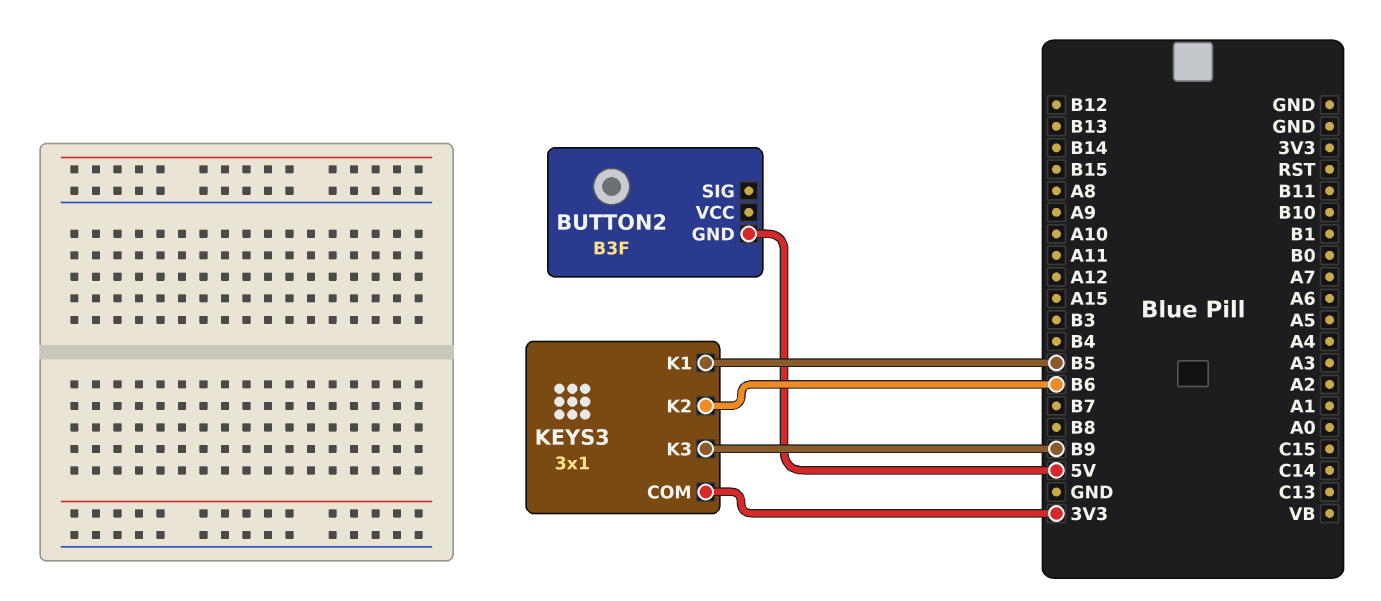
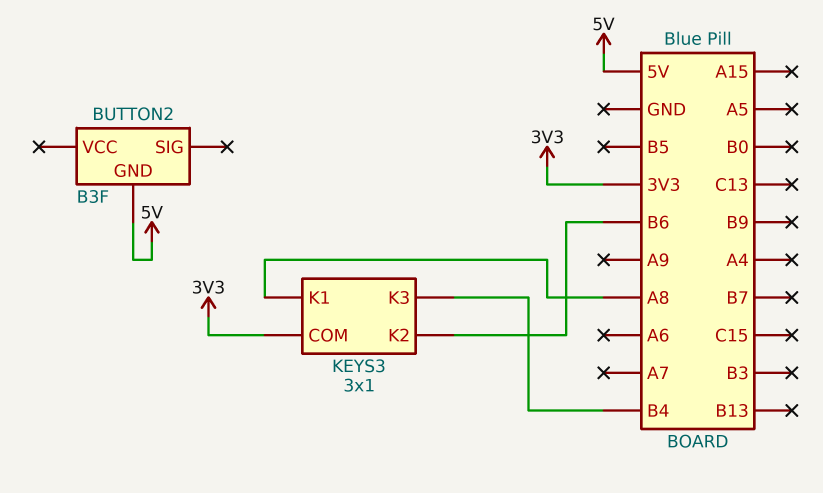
KEYS3 pin K1: B5 -> A8
KEYS3 pin K3: B9 -> B4

